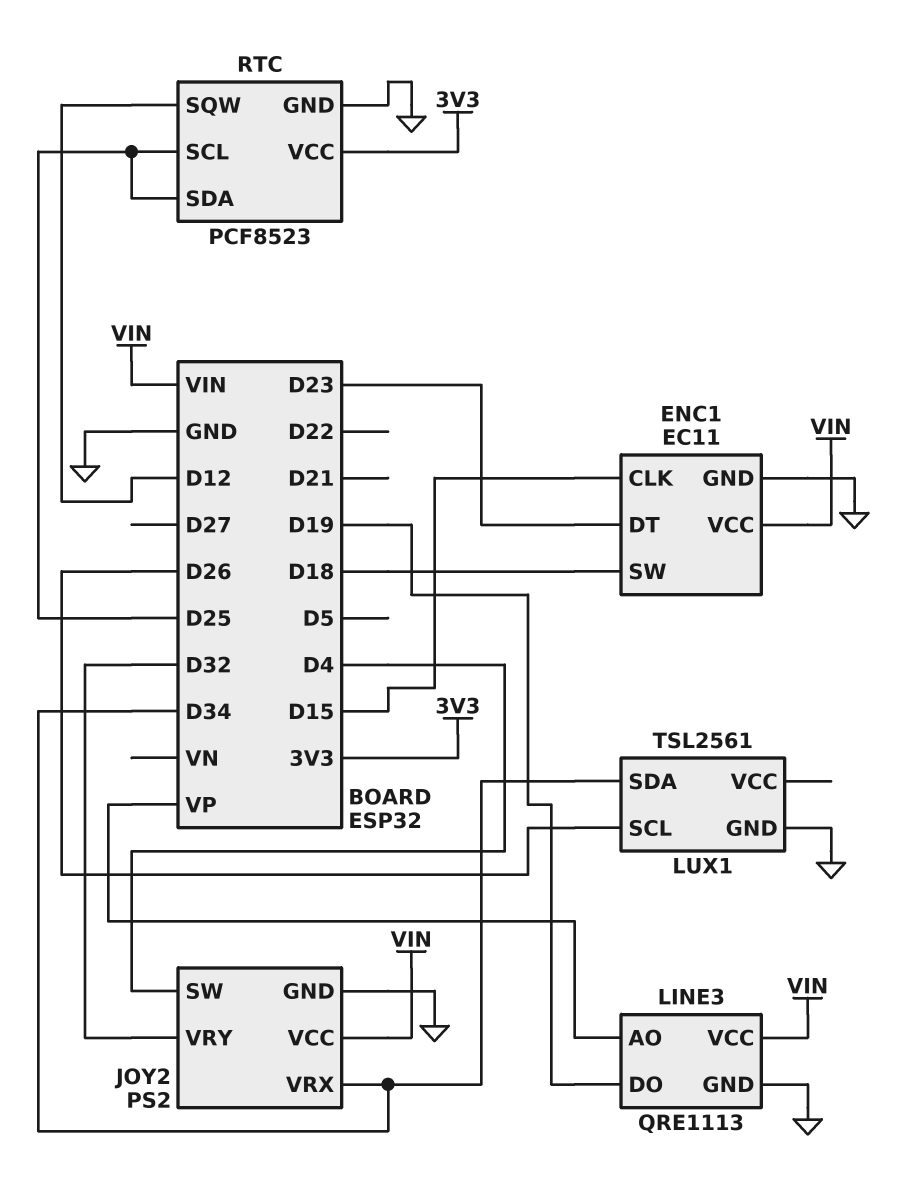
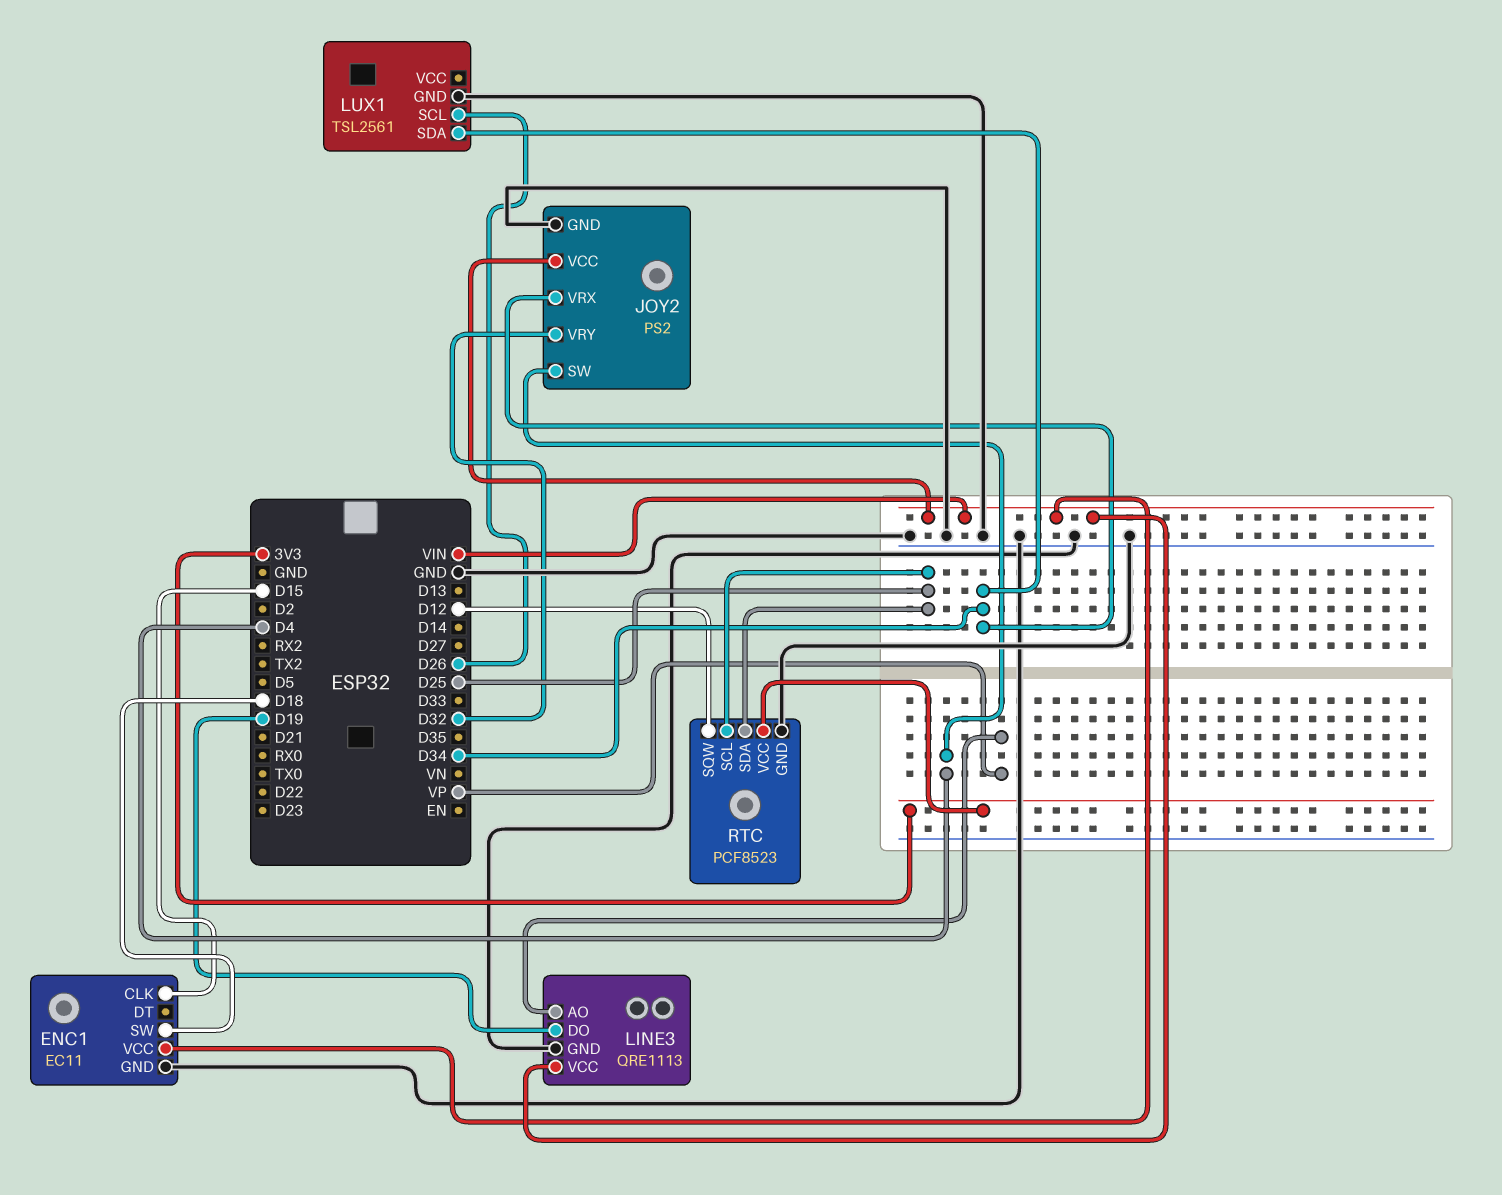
ENC1 pin DT: D23 -> none

